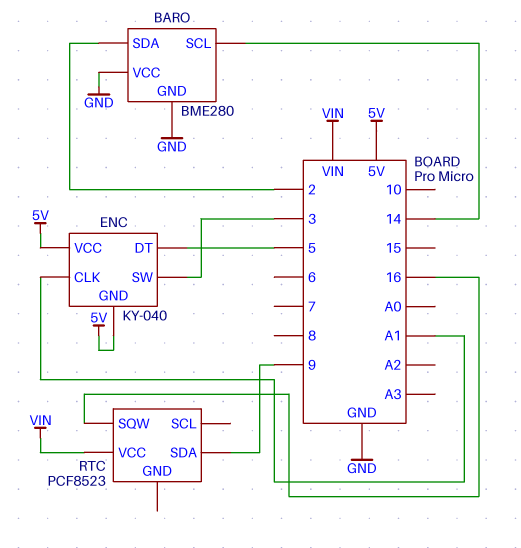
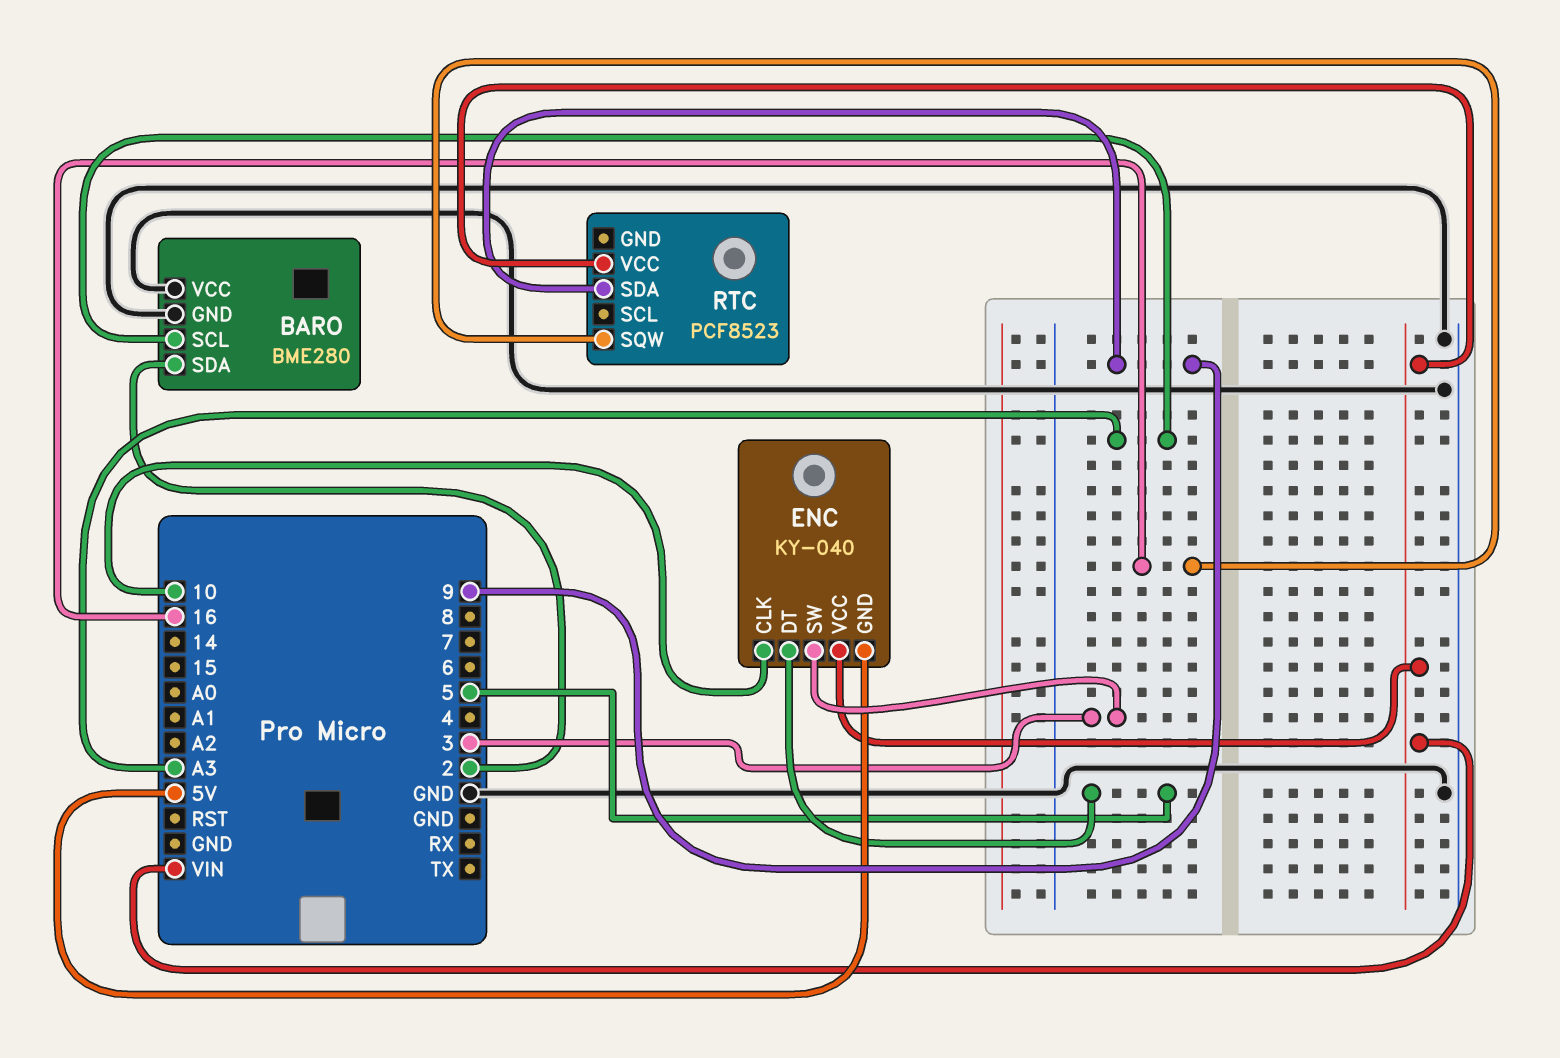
BARO pin SCL: 14 -> A3
ENC pin CLK: A1 -> 10
ENC pin VCC: 5V -> VIN

